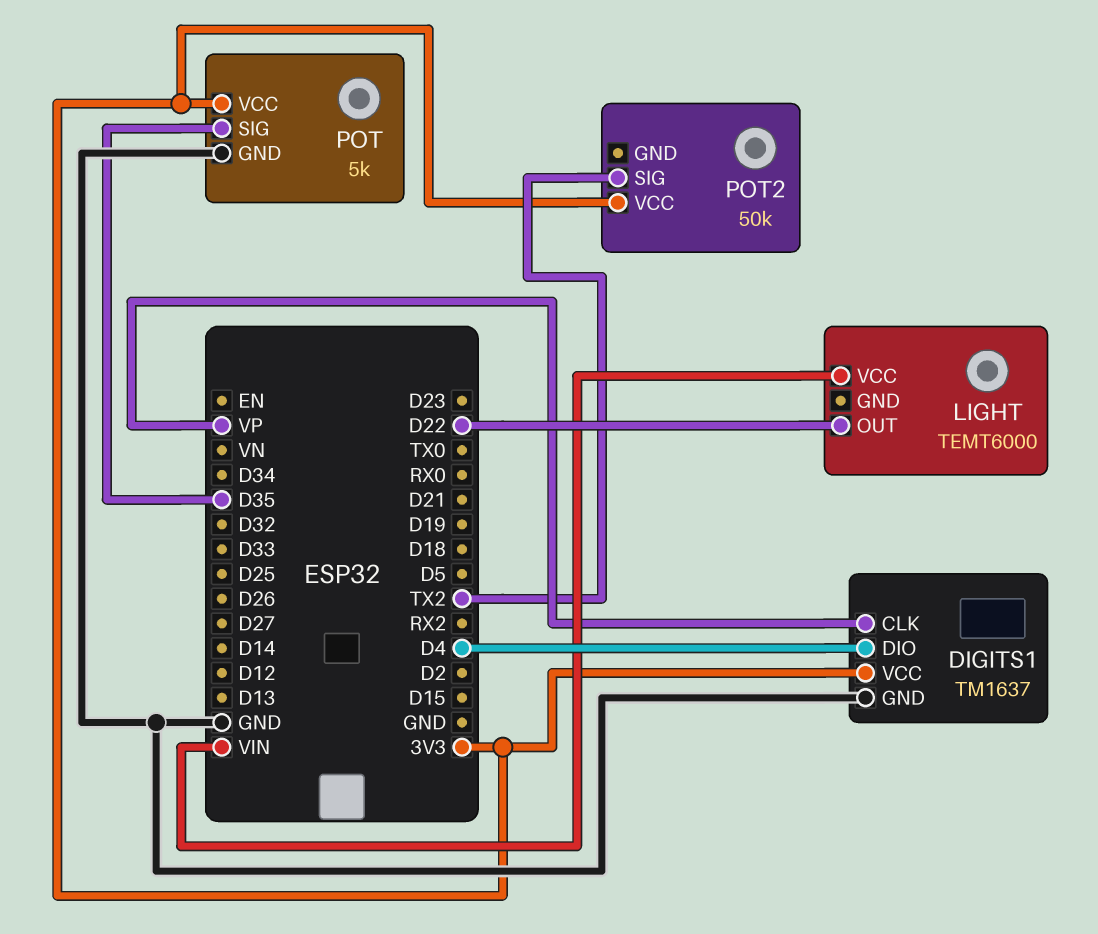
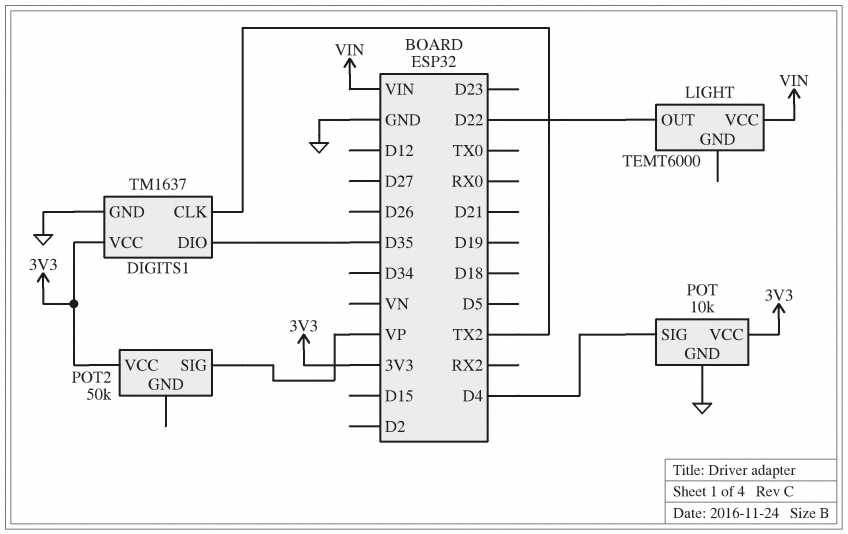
DIGITS1 pin CLK: VP -> TX2
DIGITS1 pin DIO: D4 -> D35
POT: 5k -> 10k
POT pin SIG: D35 -> D4
POT2 pin SIG: TX2 -> VP

